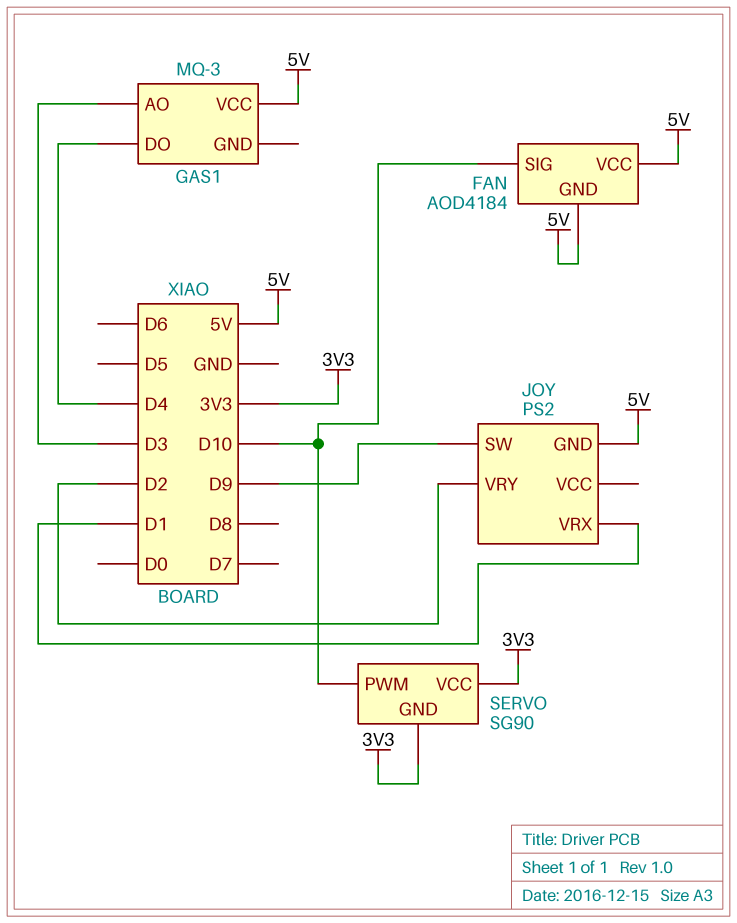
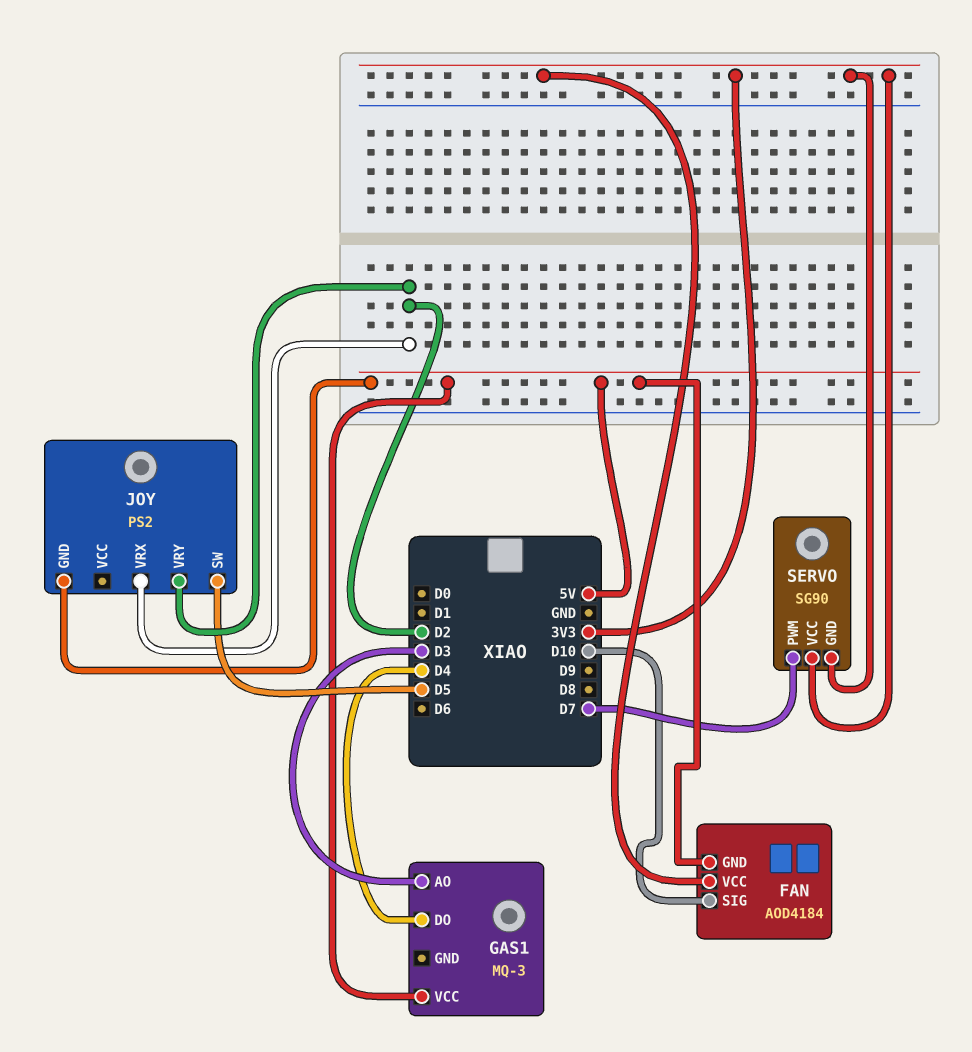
FAN pin VCC: 5V -> 3V3
JOY pin SW: D9 -> D5
JOY pin VRX: D1 -> D2
SERVO pin PWM: D10 -> D7

